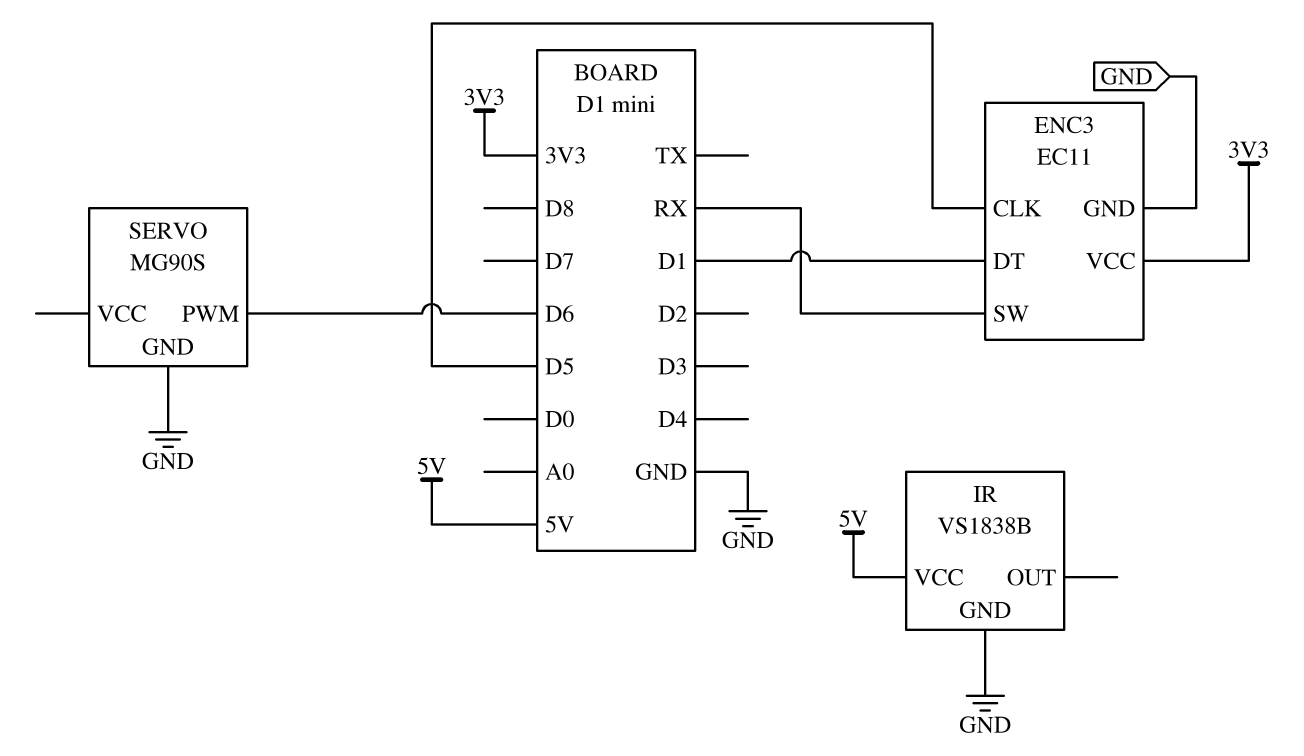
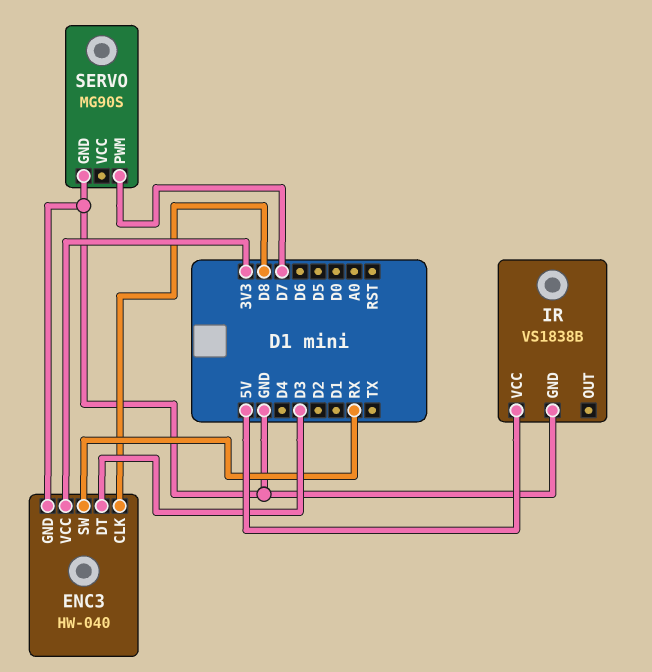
ENC3: EC11 -> HW-040
ENC3 pin CLK: D5 -> D8
ENC3 pin DT: D1 -> D3
SERVO pin PWM: D6 -> D7

